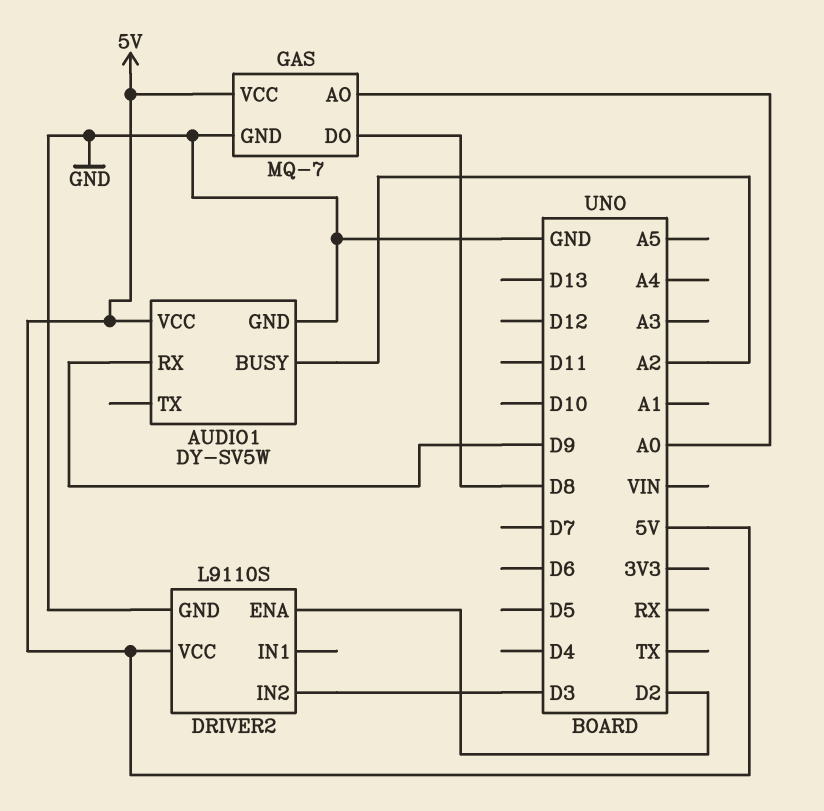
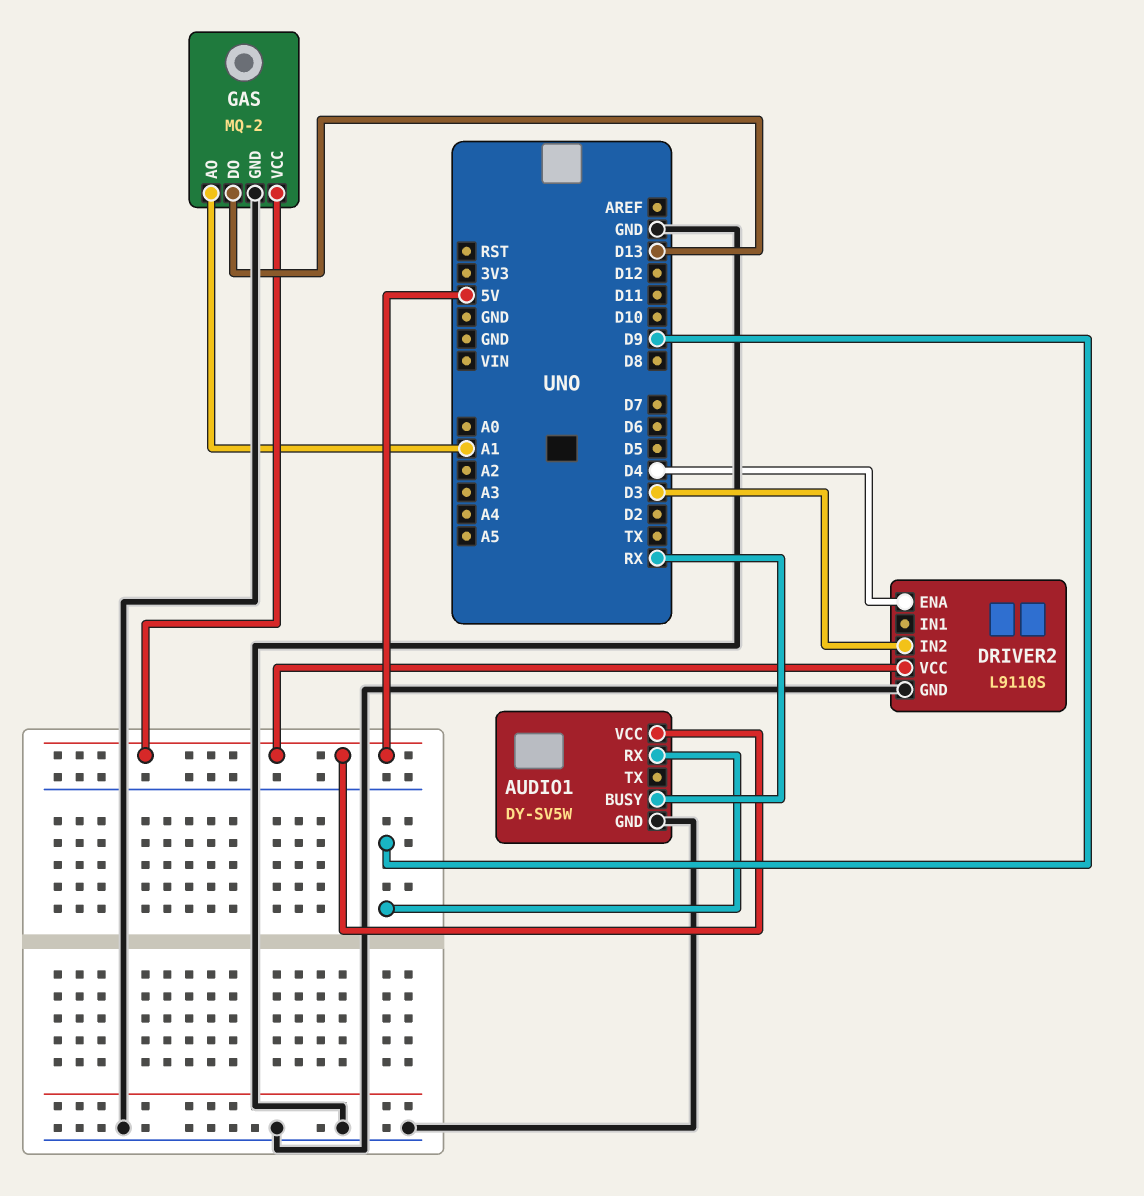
AUDIO1 pin BUSY: A2 -> RX
DRIVER2 pin ENA: D2 -> D4
GAS: MQ-7 -> MQ-2
GAS pin AO: A0 -> A1
GAS pin DO: D8 -> D13

